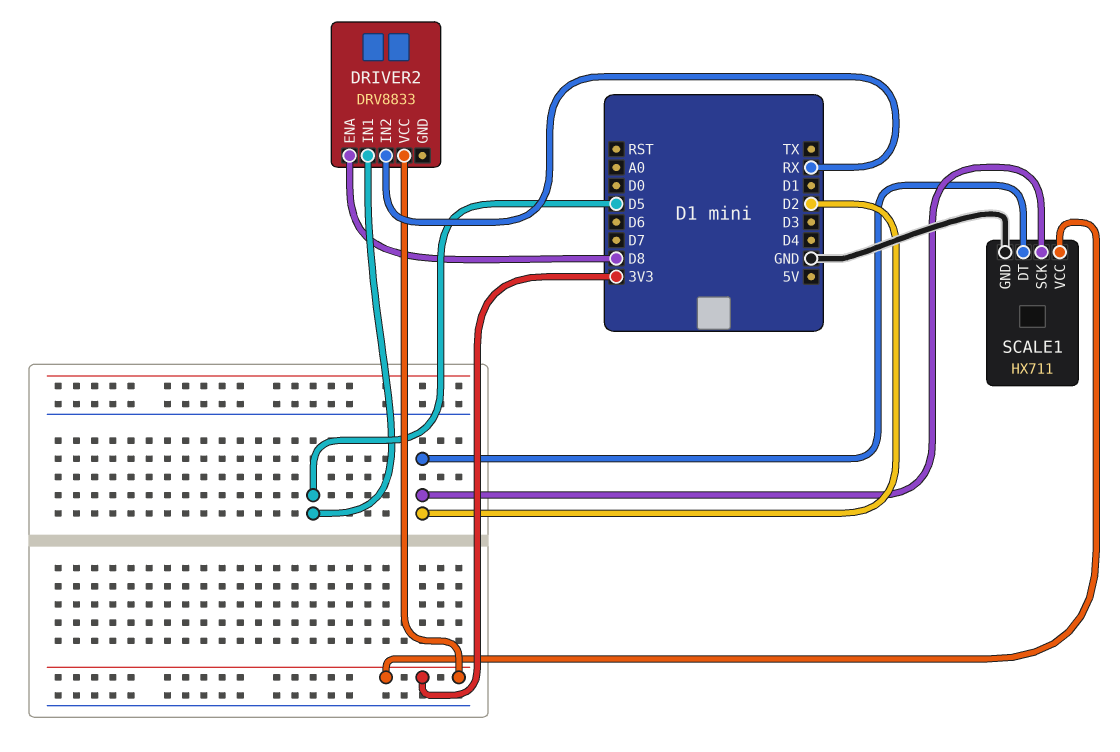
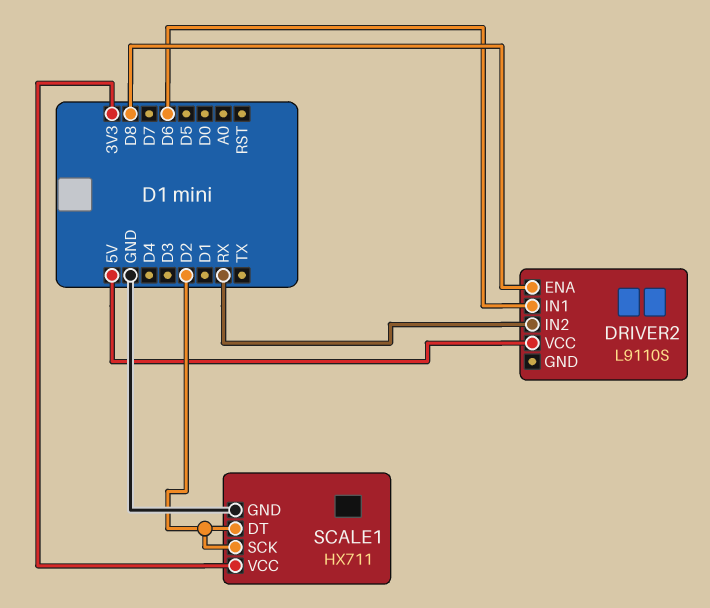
DRIVER2: DRV8833 -> L9110S
DRIVER2 pin IN1: D5 -> D6
DRIVER2 pin VCC: 3V3 -> 5V

